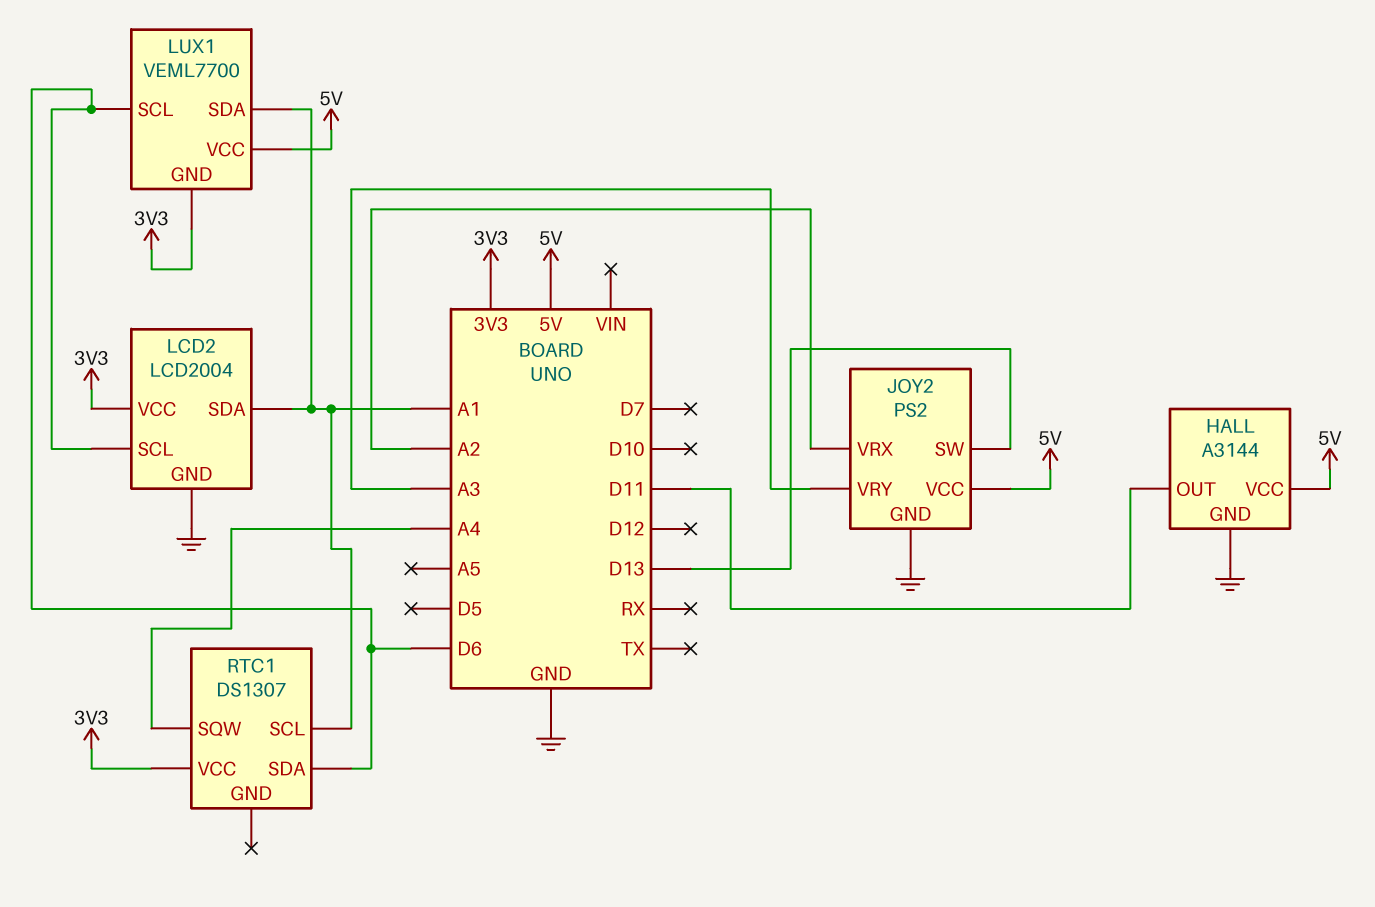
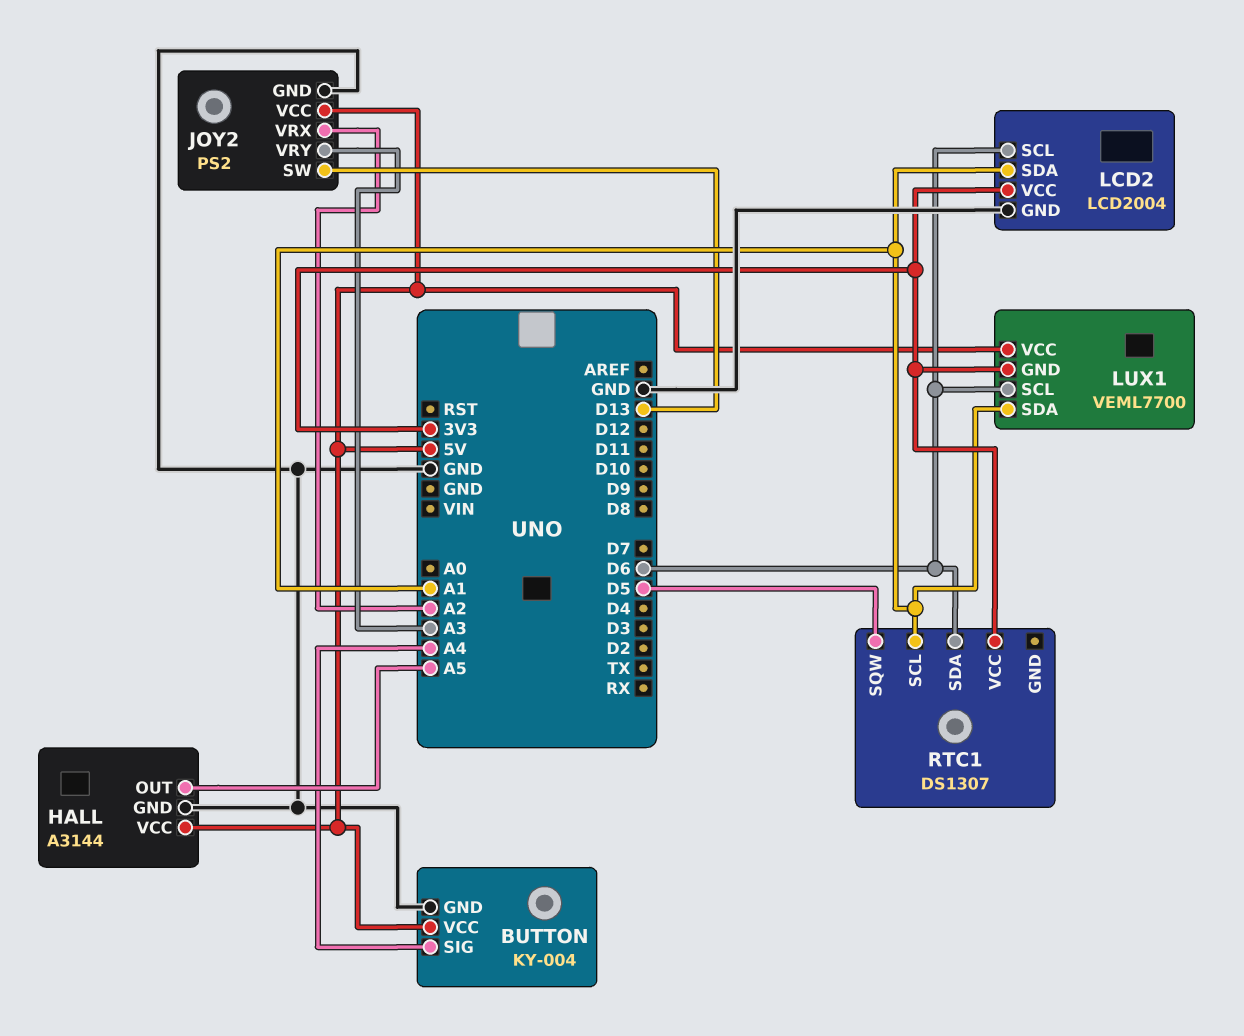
BUTTON: none -> KY-004
BUTTON pin GND: none -> GND
BUTTON pin SIG: none -> A4
BUTTON pin VCC: none -> 5V
HALL pin OUT: D11 -> A5
RTC1 pin SQW: A4 -> D5

